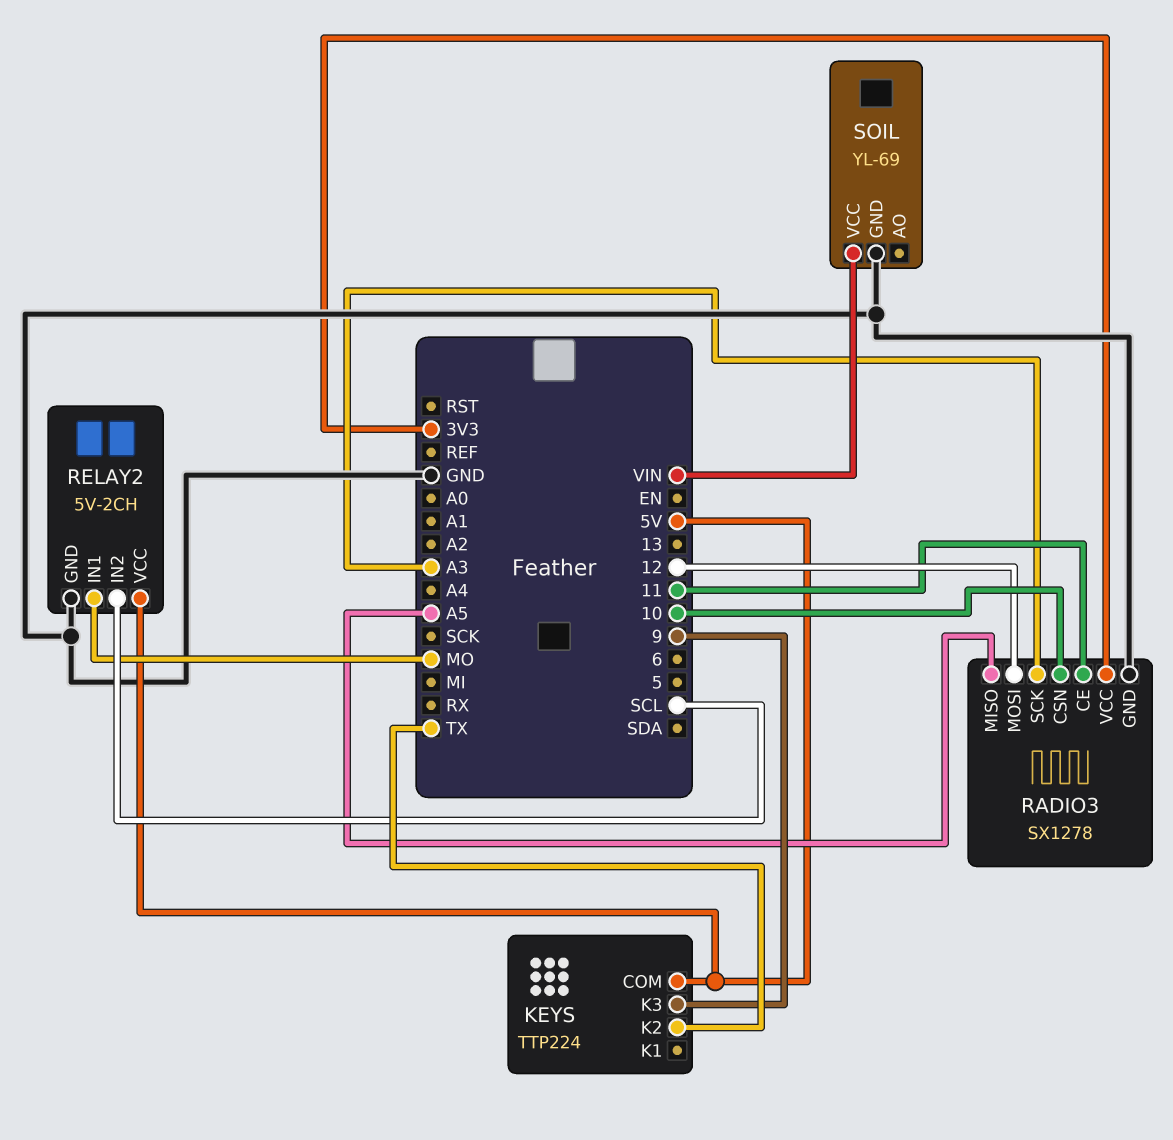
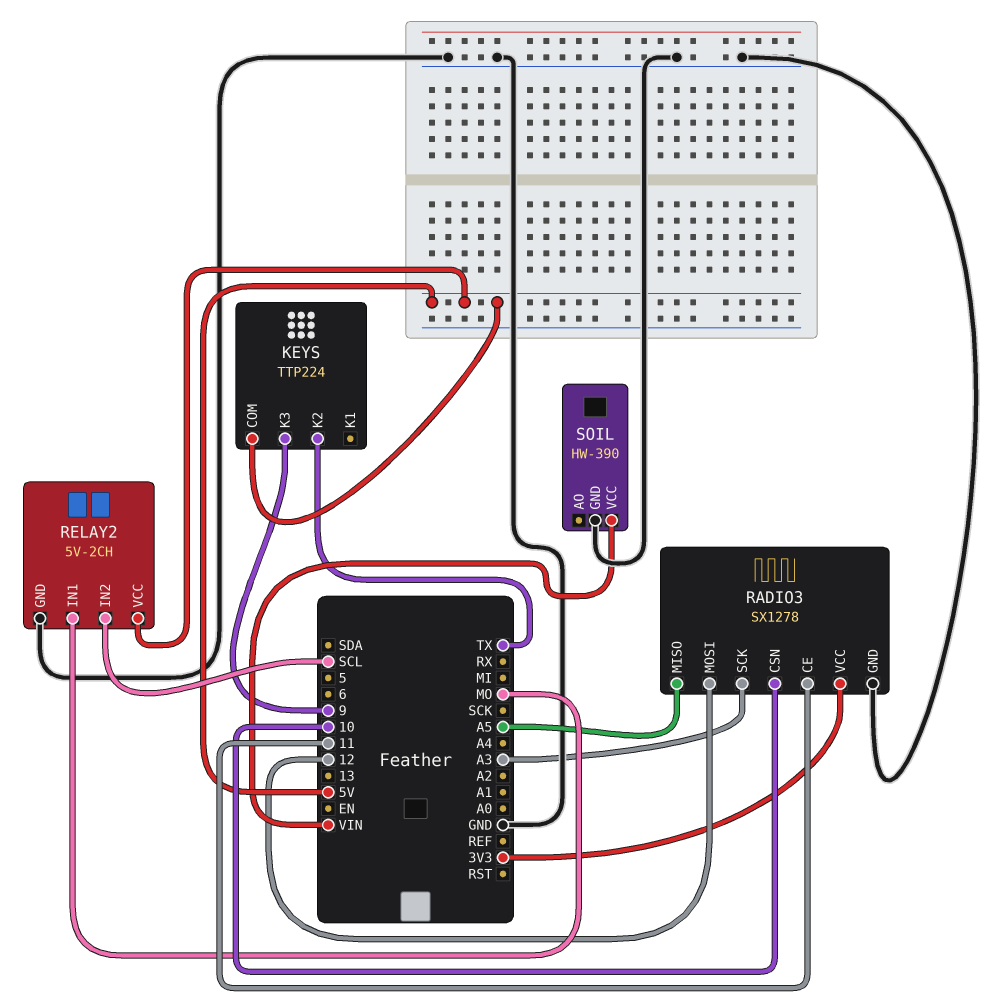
SOIL: YL-69 -> HW-390

